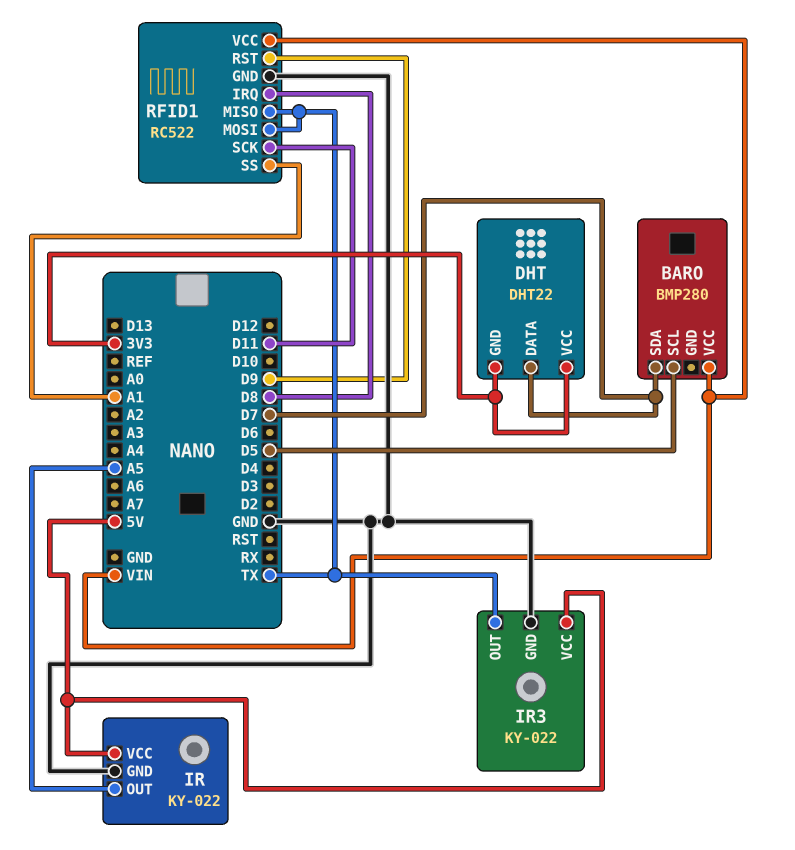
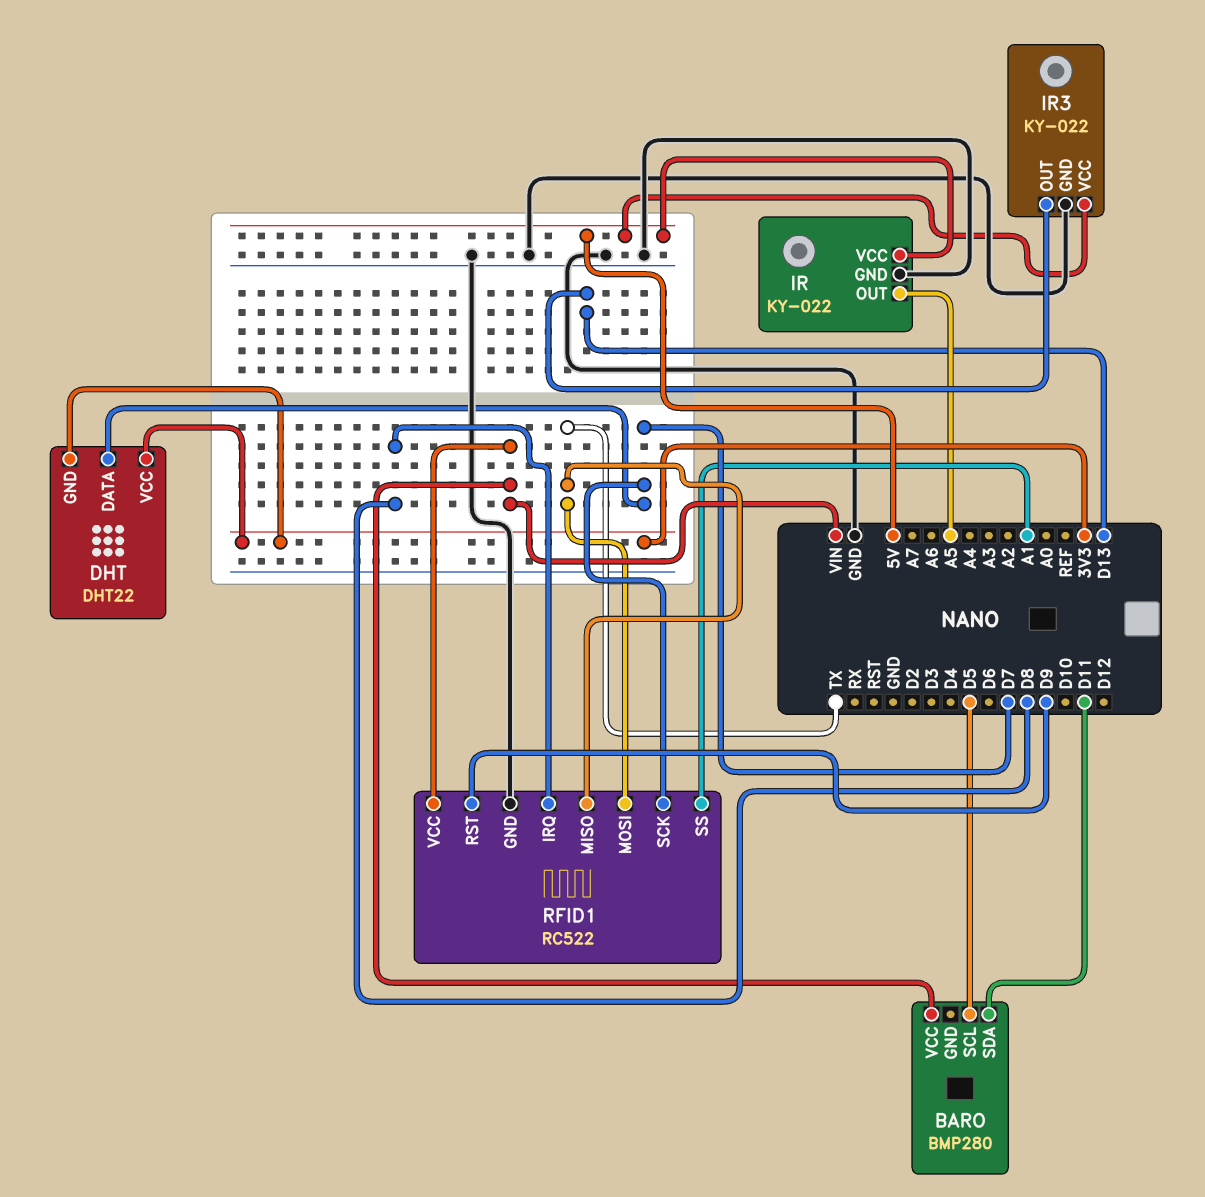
BARO pin SDA: D7 -> D11
IR3 pin OUT: TX -> D13
RFID1 pin SCK: D11 -> D7

